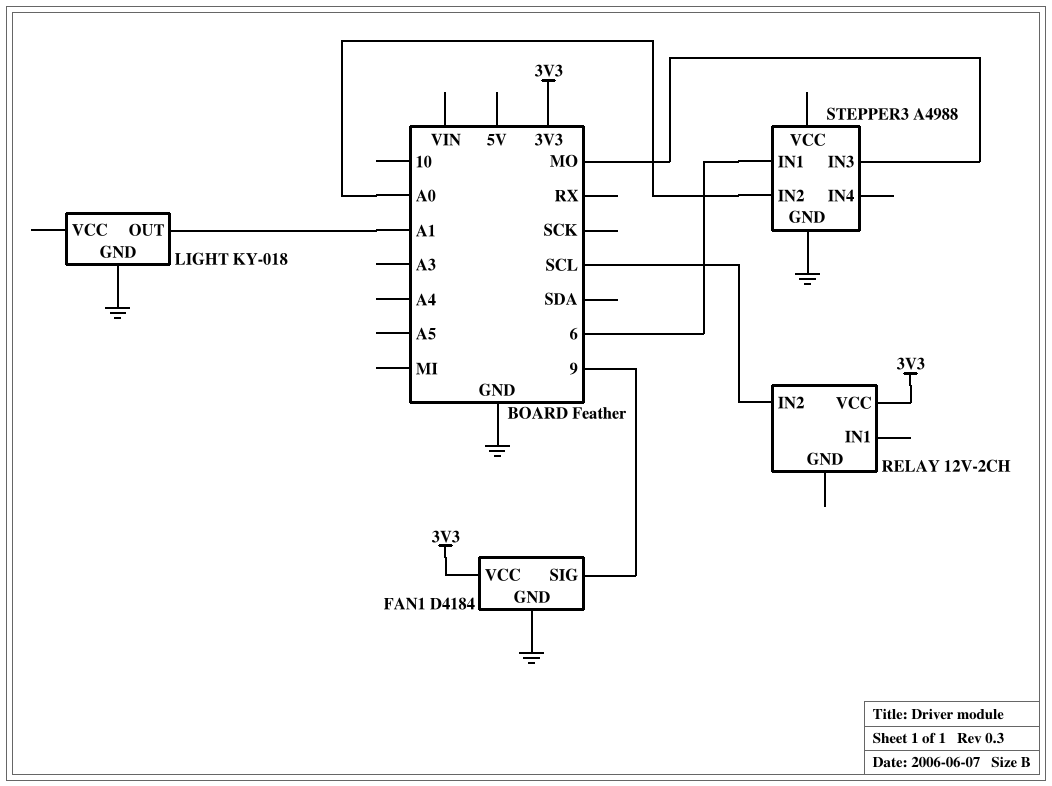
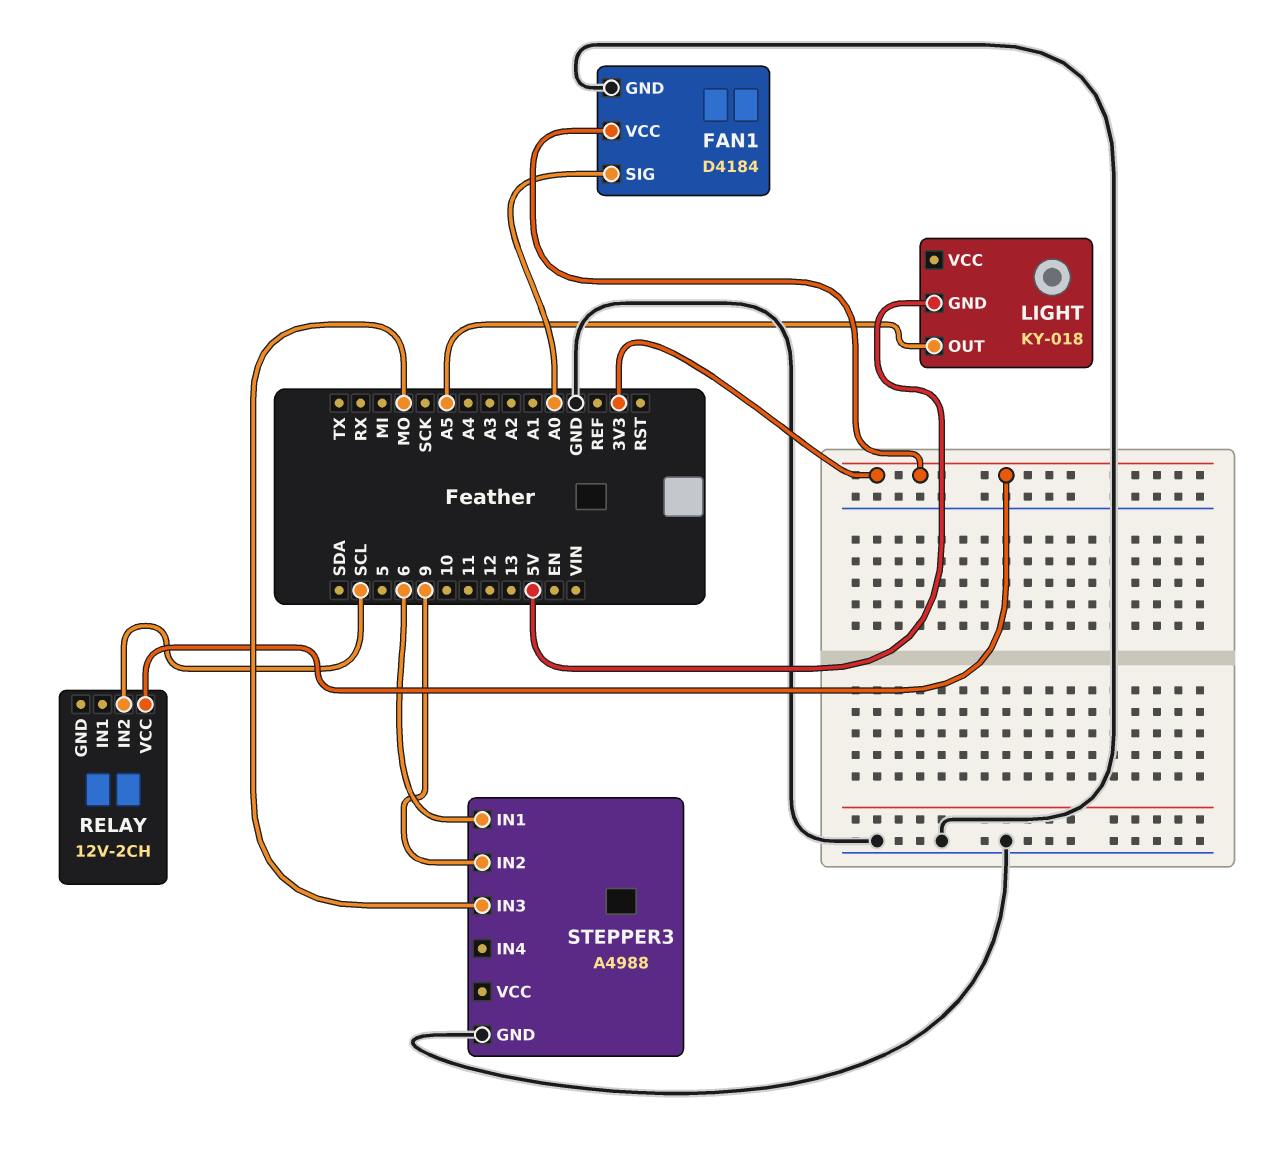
FAN1 pin SIG: 9 -> A0
LIGHT pin GND: GND -> 5V
LIGHT pin OUT: A1 -> A5
STEPPER3 pin IN2: A0 -> 9

